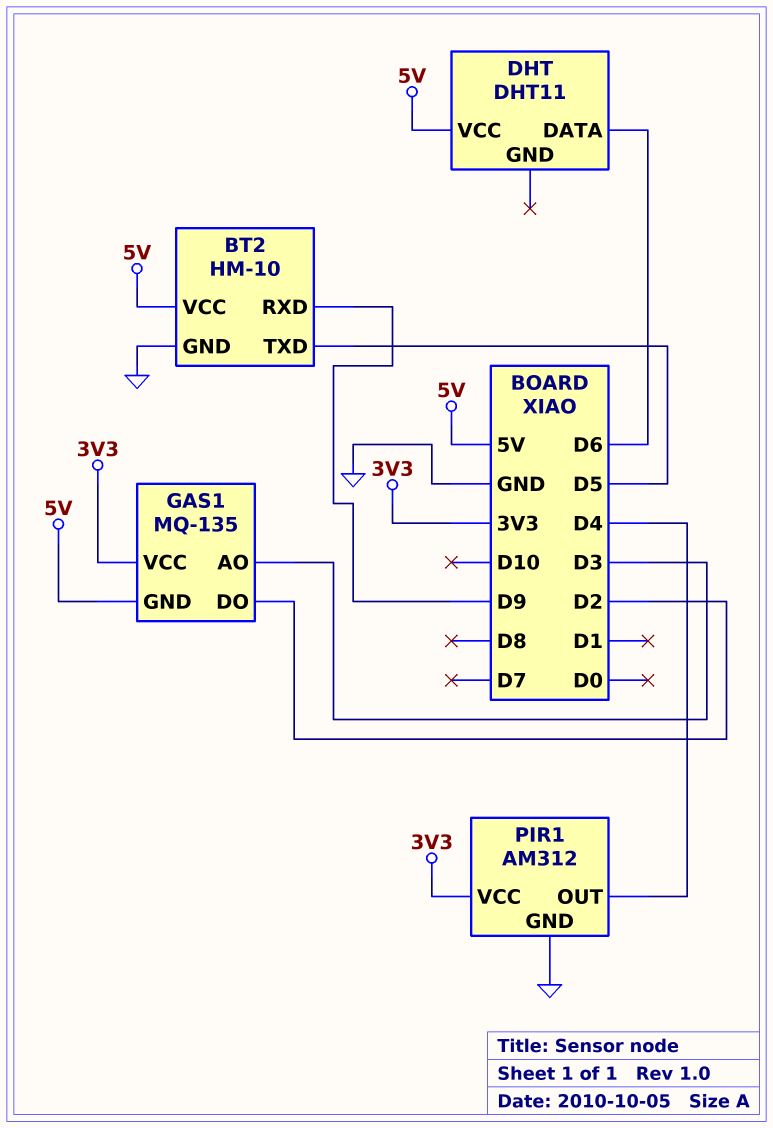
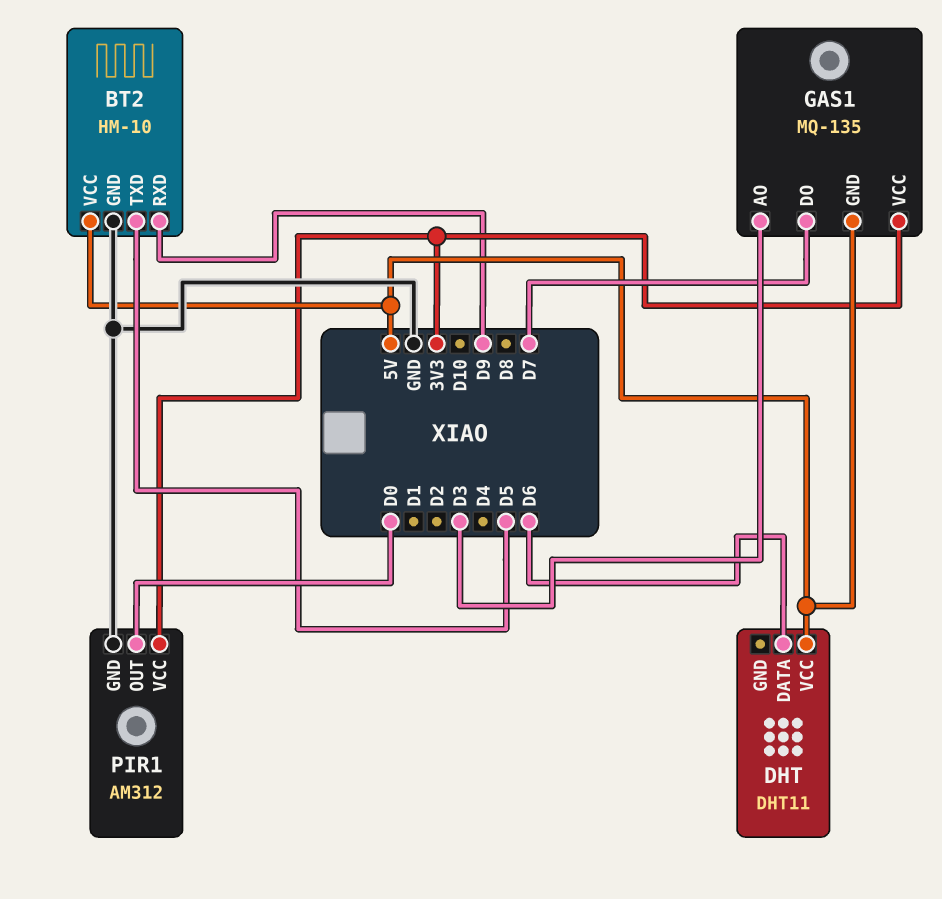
GAS1 pin DO: D2 -> D7
PIR1 pin OUT: D4 -> D0

